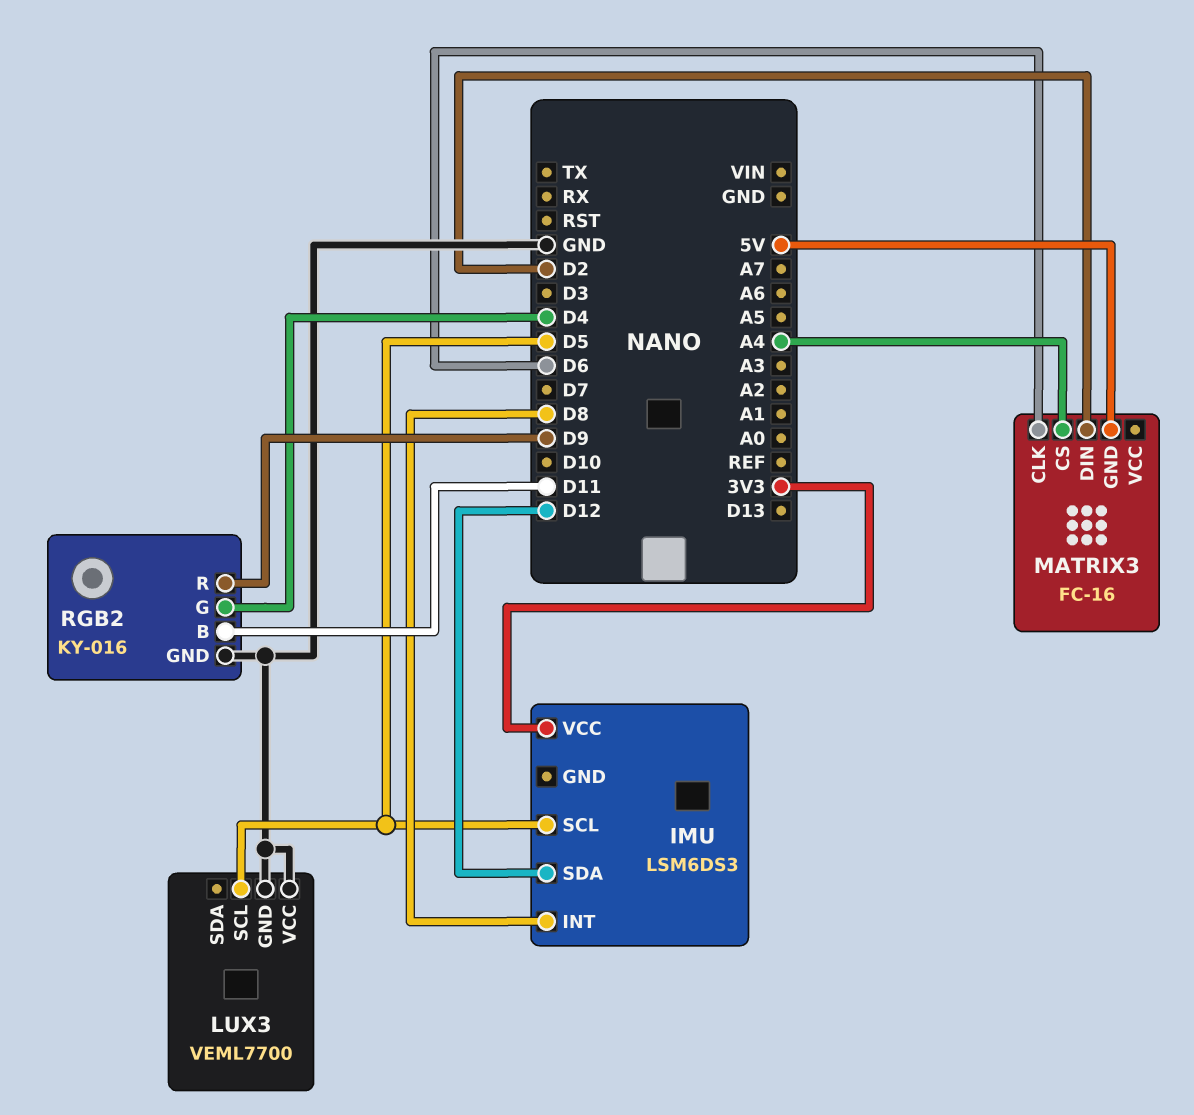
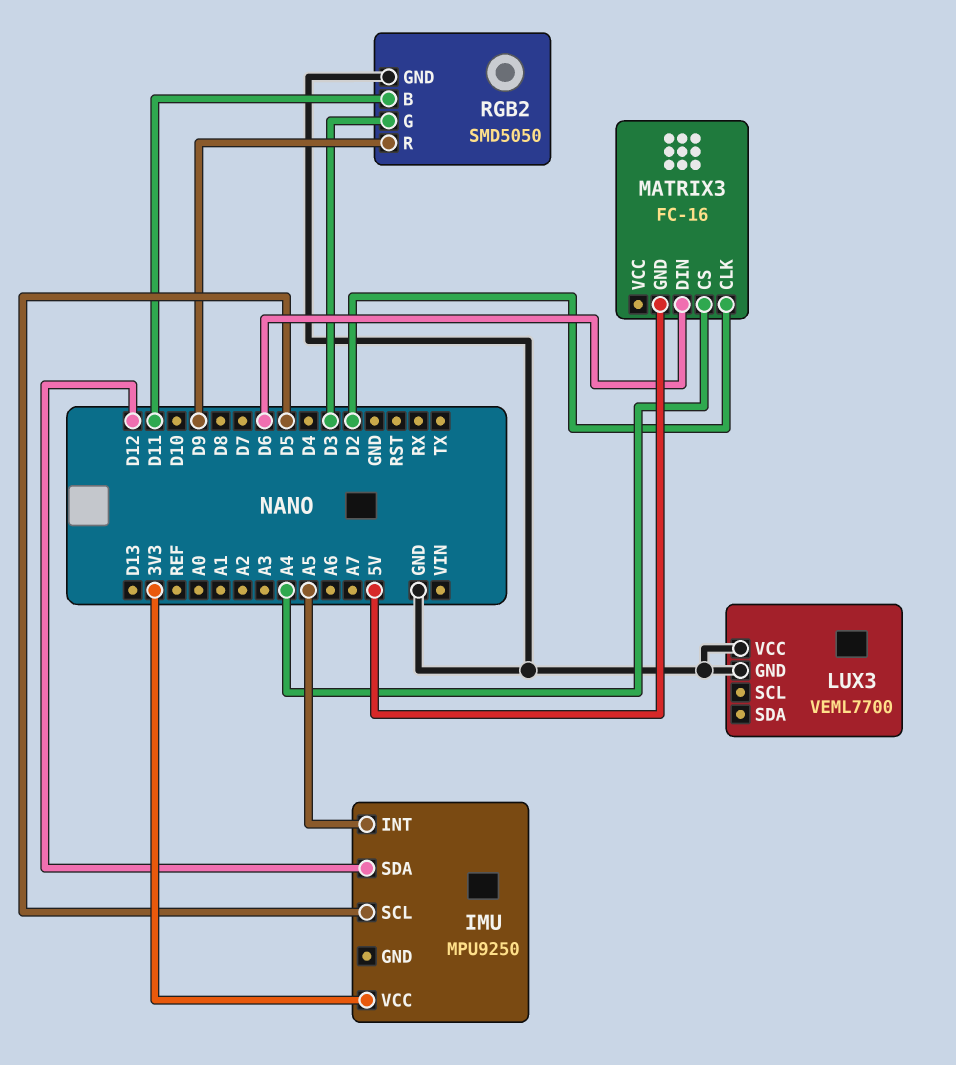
IMU: LSM6DS3 -> MPU9250
IMU pin INT: D8 -> A5
LUX3 pin SCL: D5 -> none
MATRIX3 pin CLK: D6 -> D2
MATRIX3 pin DIN: D2 -> D6
RGB2: KY-016 -> SMD5050
RGB2 pin G: D4 -> D3

